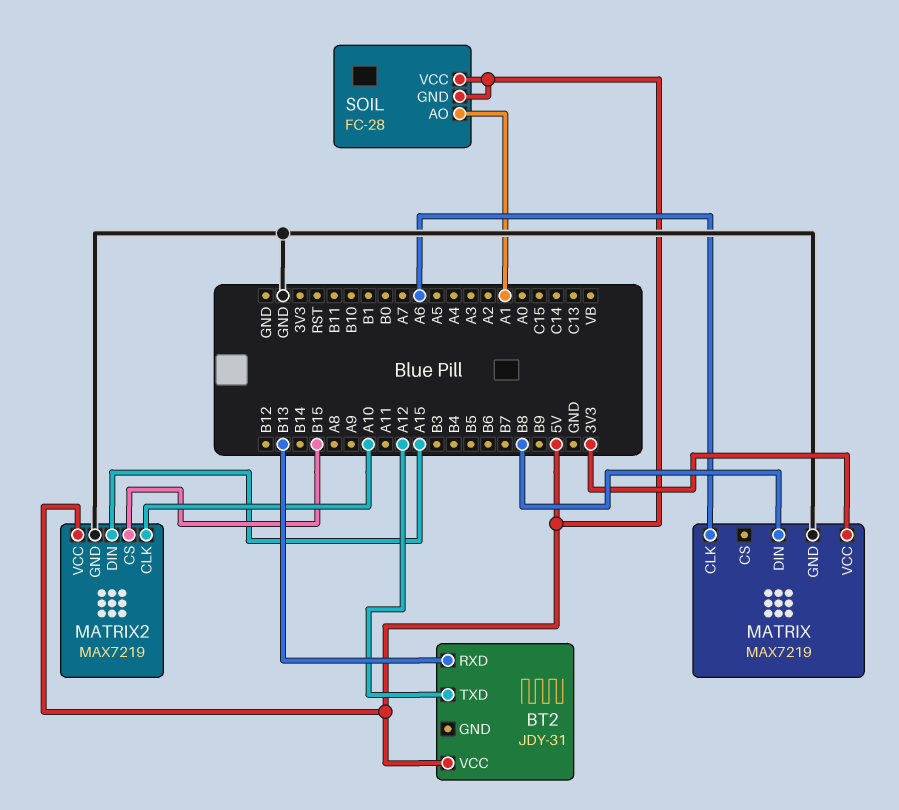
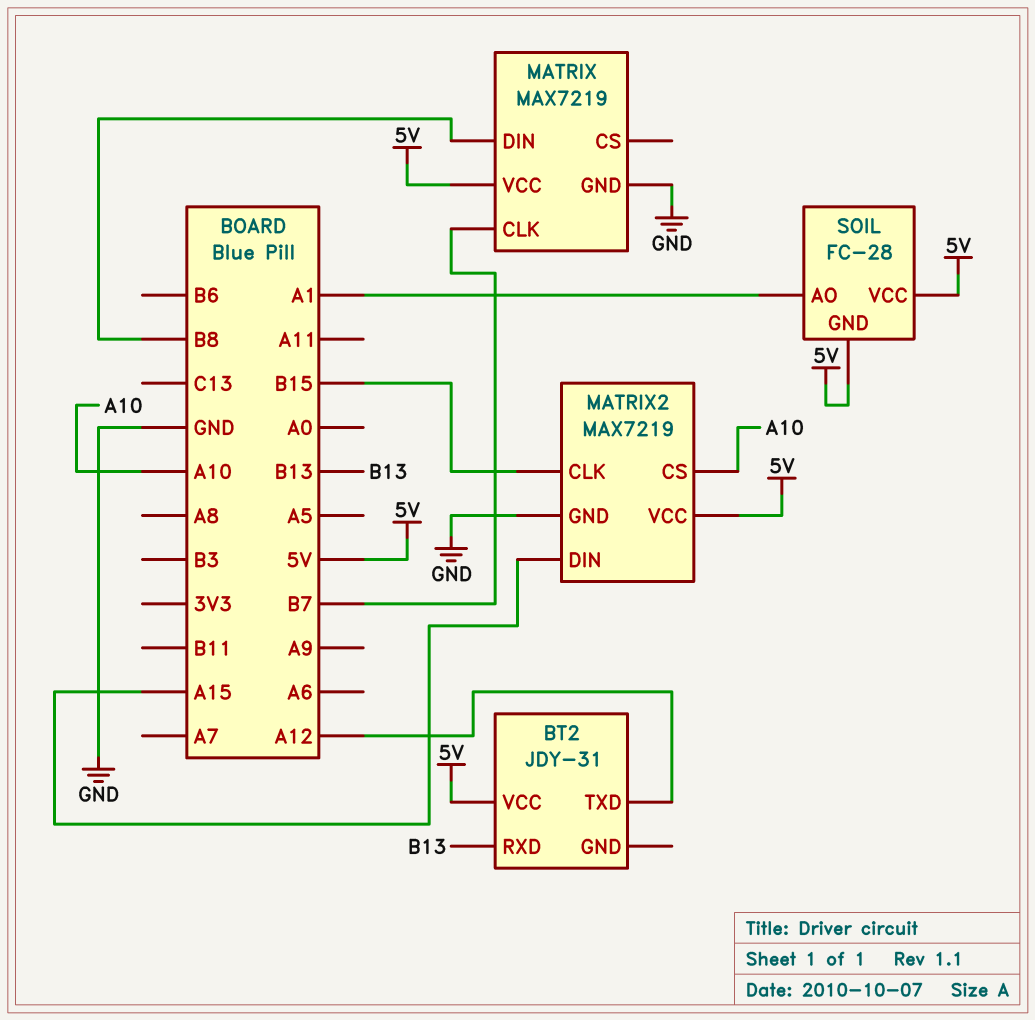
MATRIX pin CLK: A6 -> B7
MATRIX pin VCC: 3V3 -> 5V
MATRIX2 pin CLK: A10 -> B15
MATRIX2 pin CS: B15 -> A10

